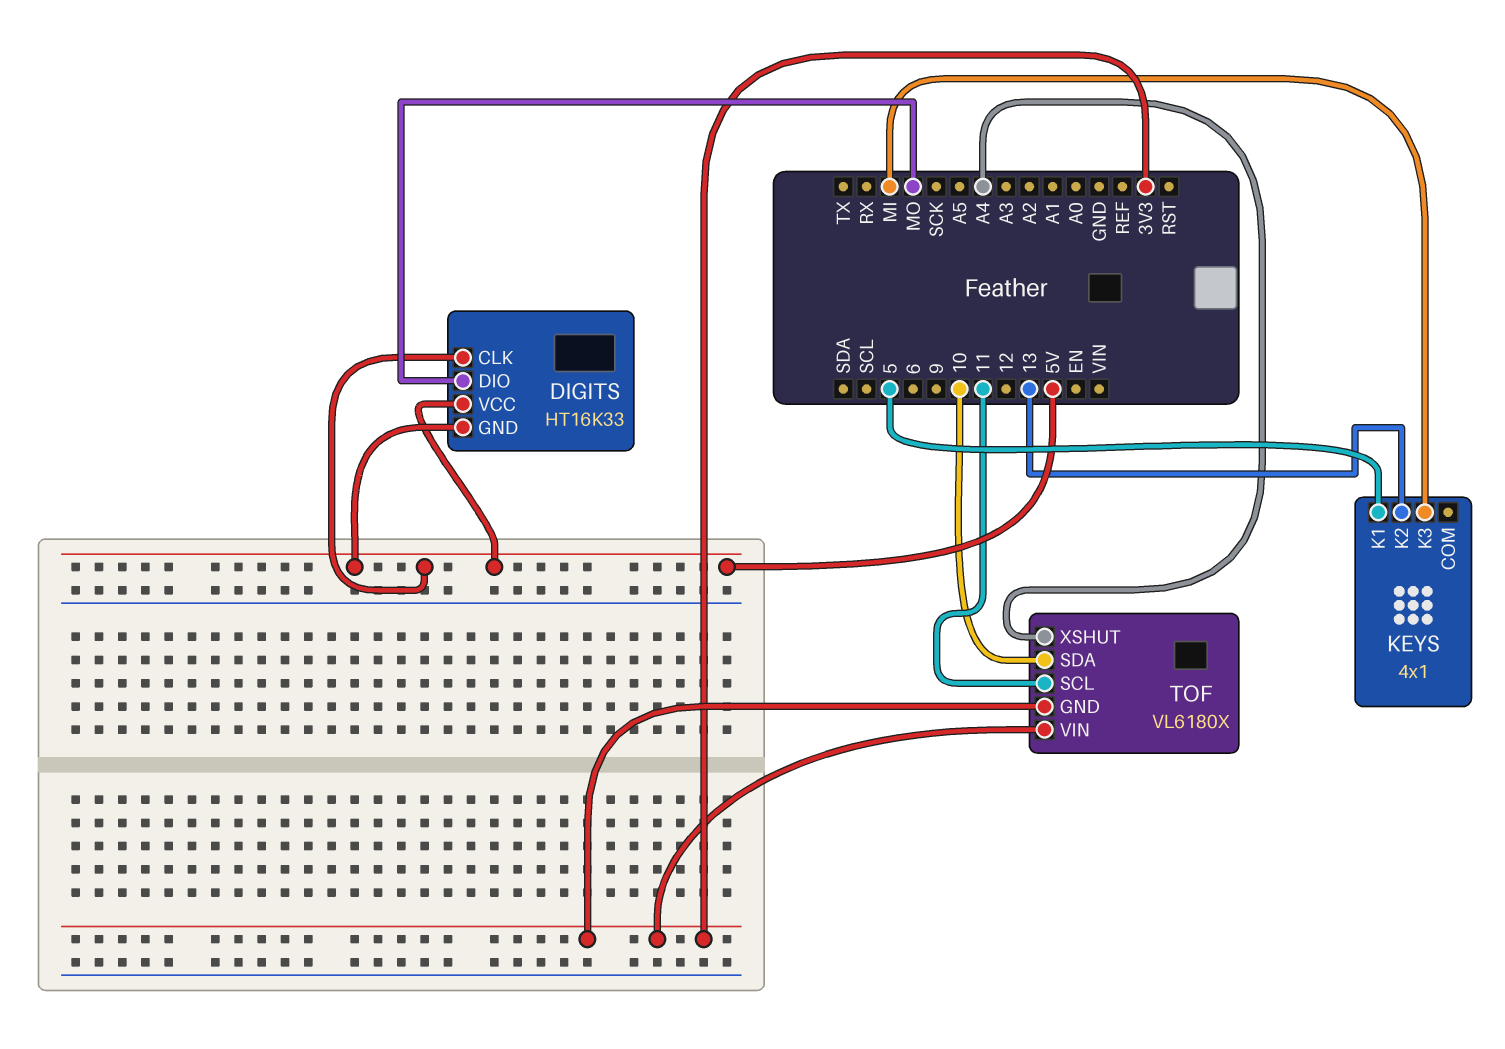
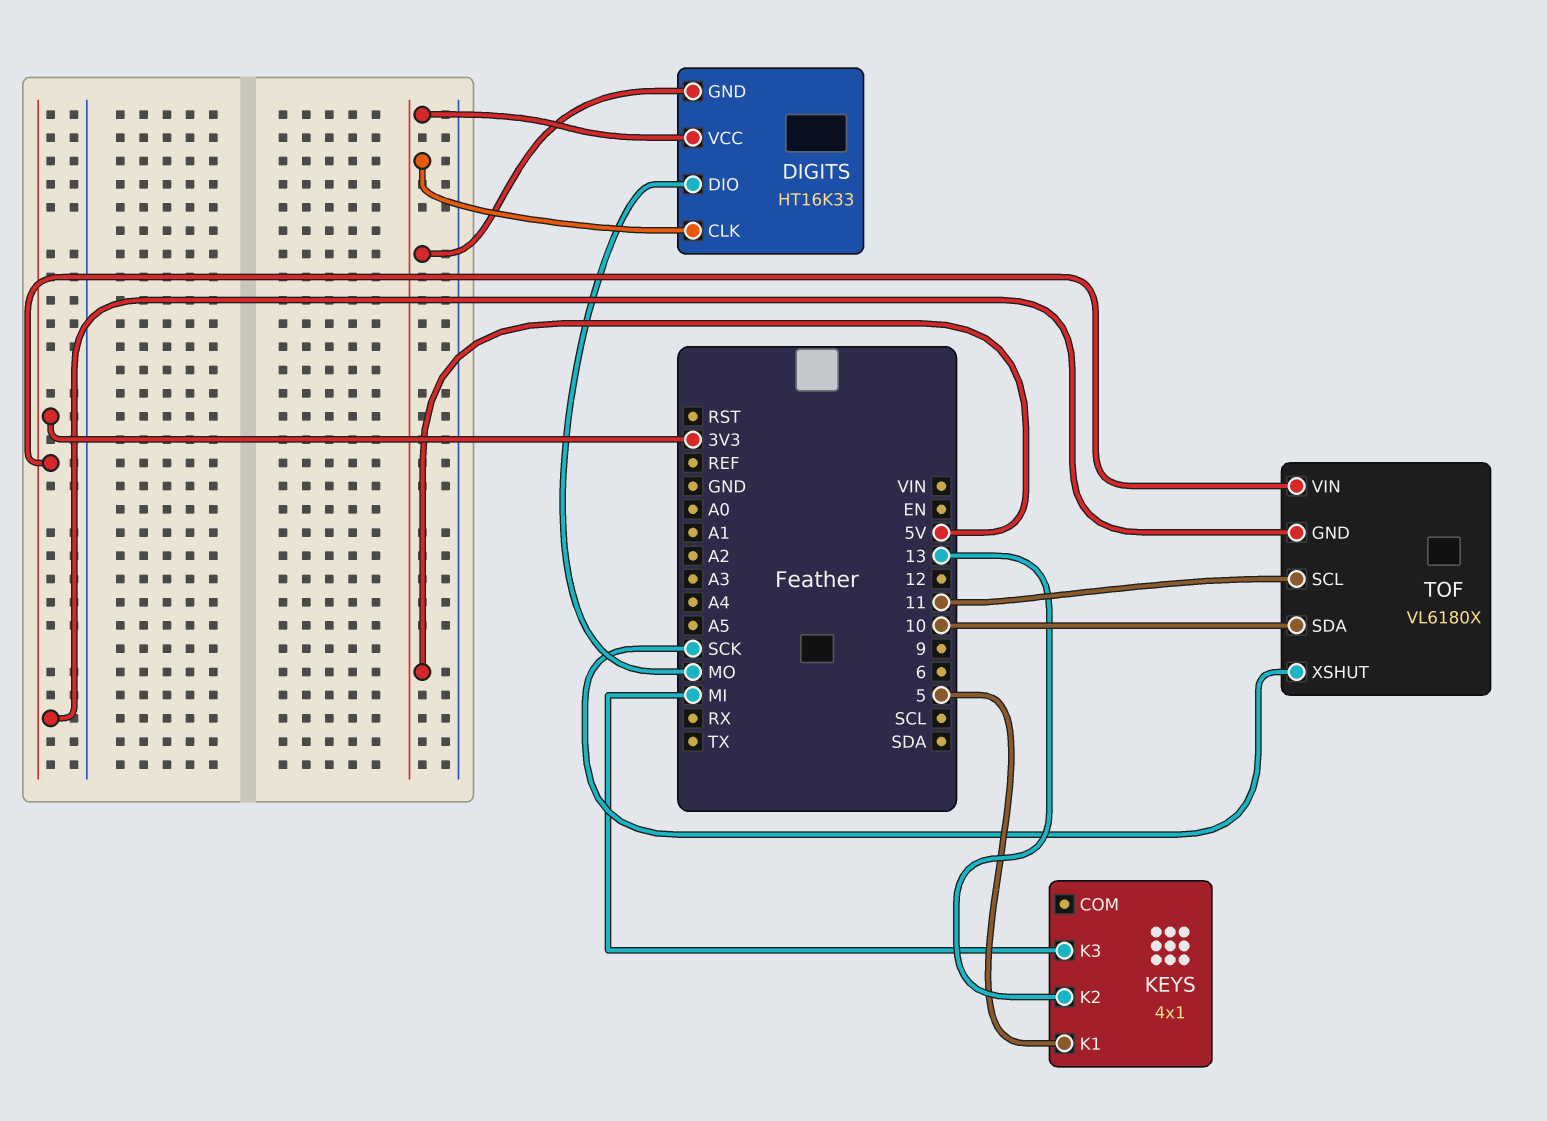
TOF pin XSHUT: A4 -> SCK

